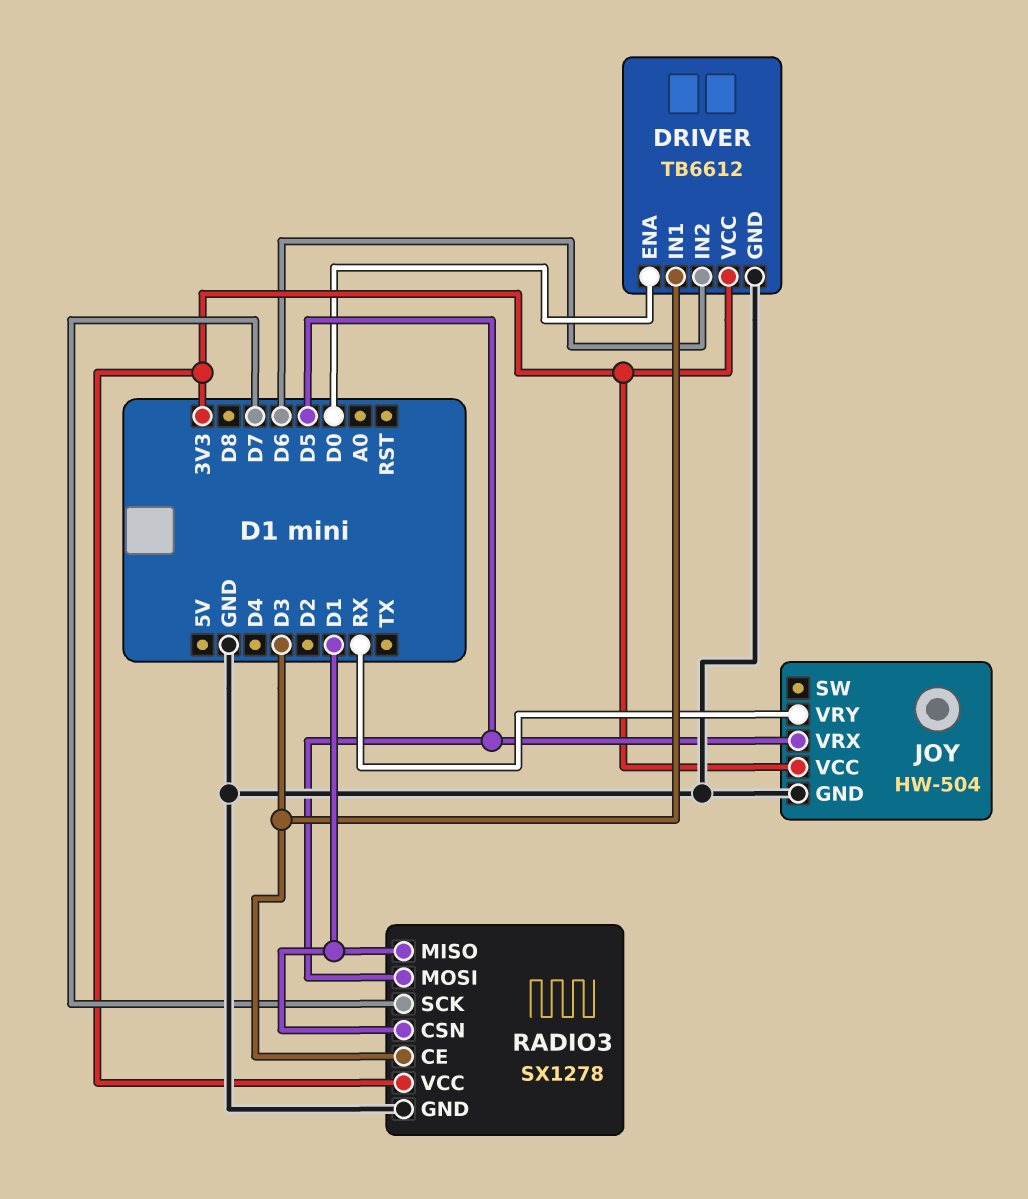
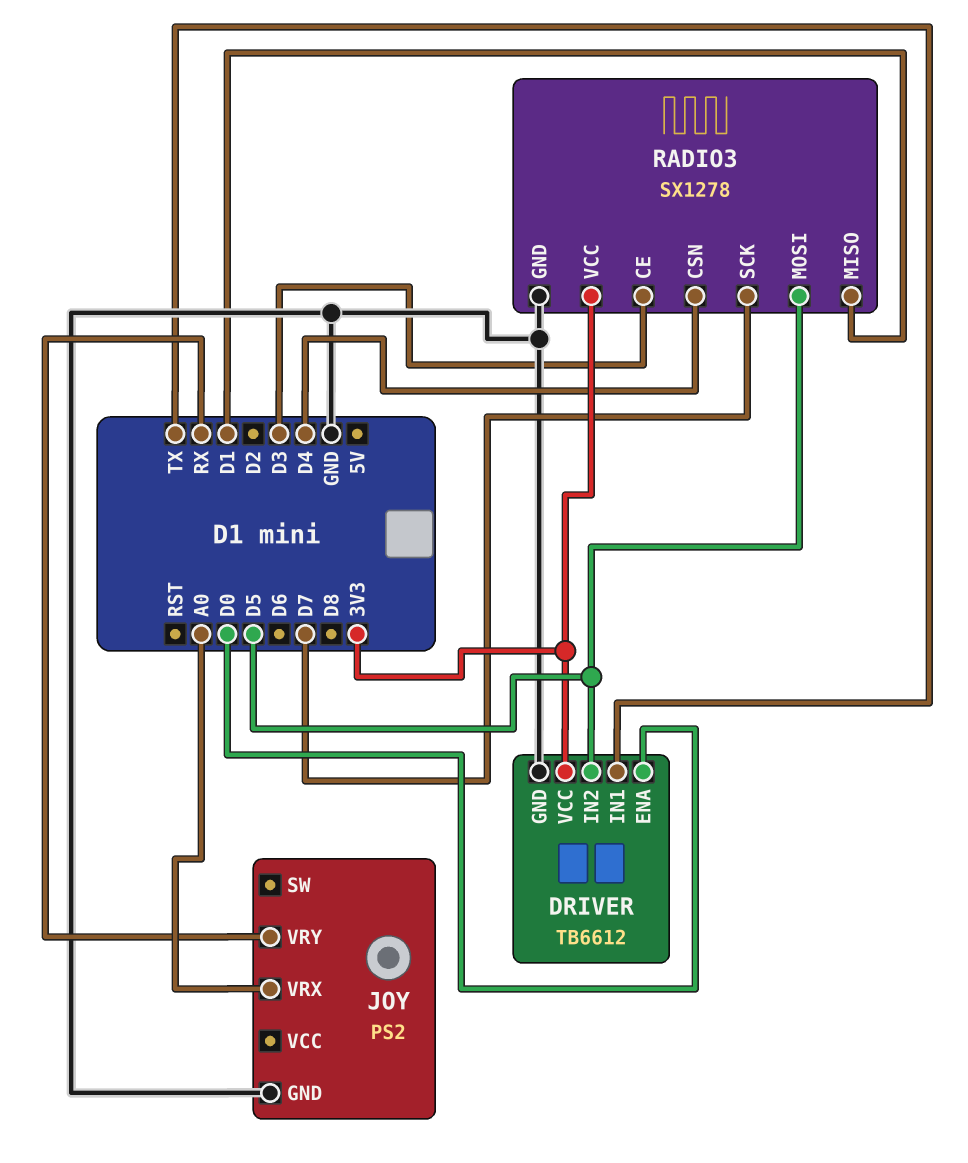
DRIVER pin IN1: D3 -> TX
DRIVER pin IN2: D6 -> D5
JOY: HW-504 -> PS2
JOY pin VCC: 3V3 -> none
JOY pin VRX: D5 -> A0
RADIO3 pin CSN: D1 -> D4

